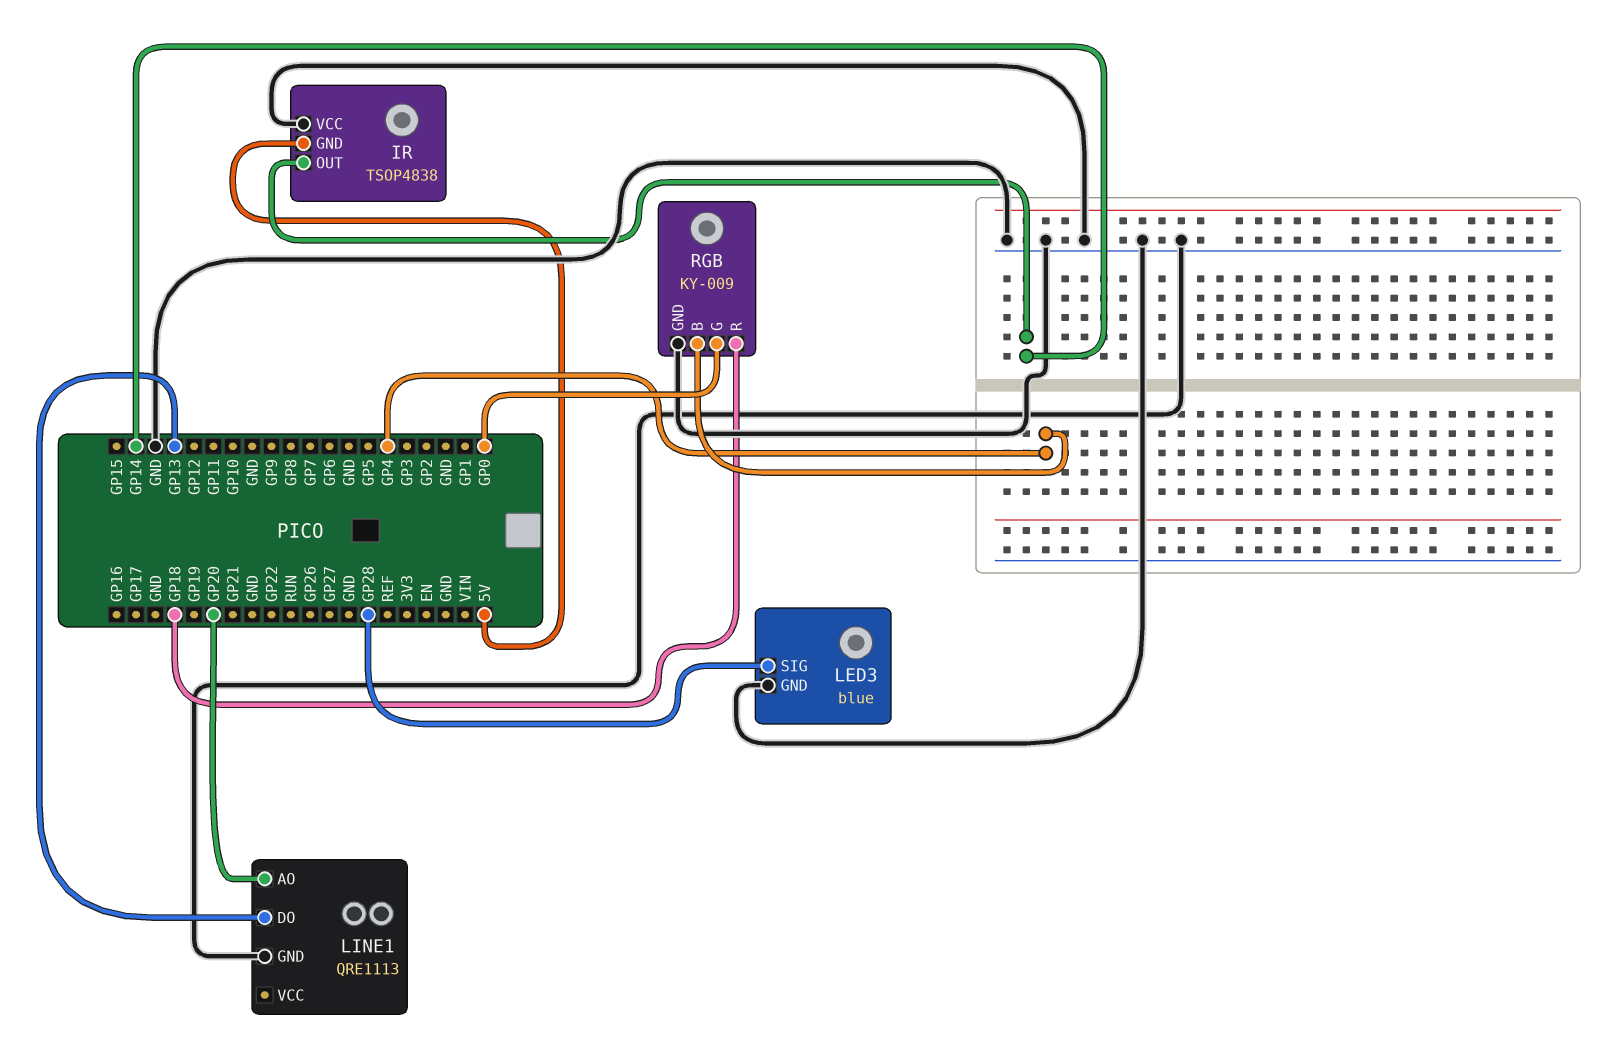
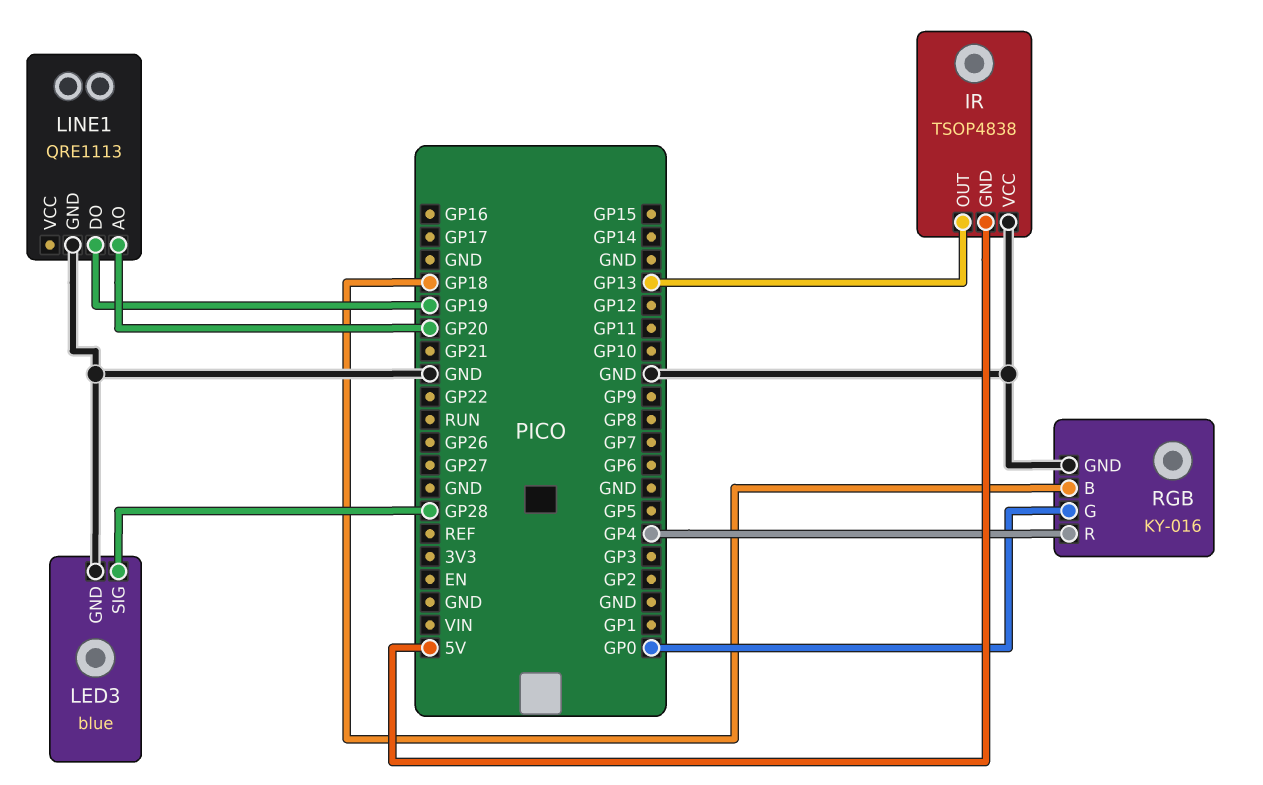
IR pin OUT: GP14 -> GP13
LINE1 pin DO: GP13 -> GP19
RGB: KY-009 -> KY-016
RGB pin B: GP4 -> GP18
RGB pin R: GP18 -> GP4

